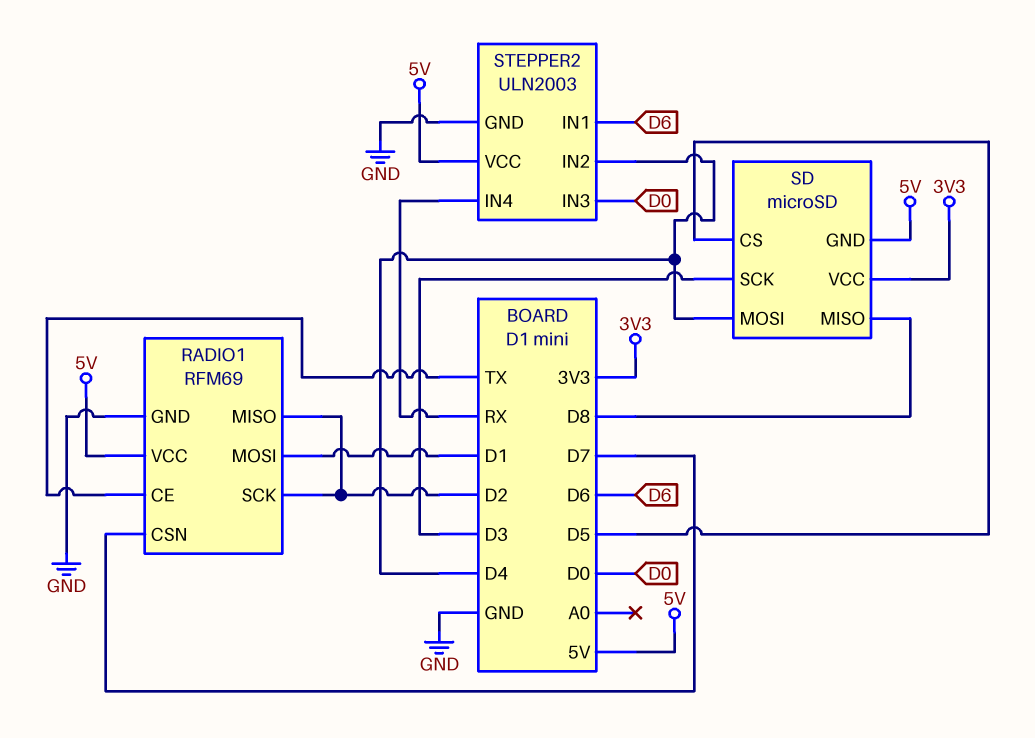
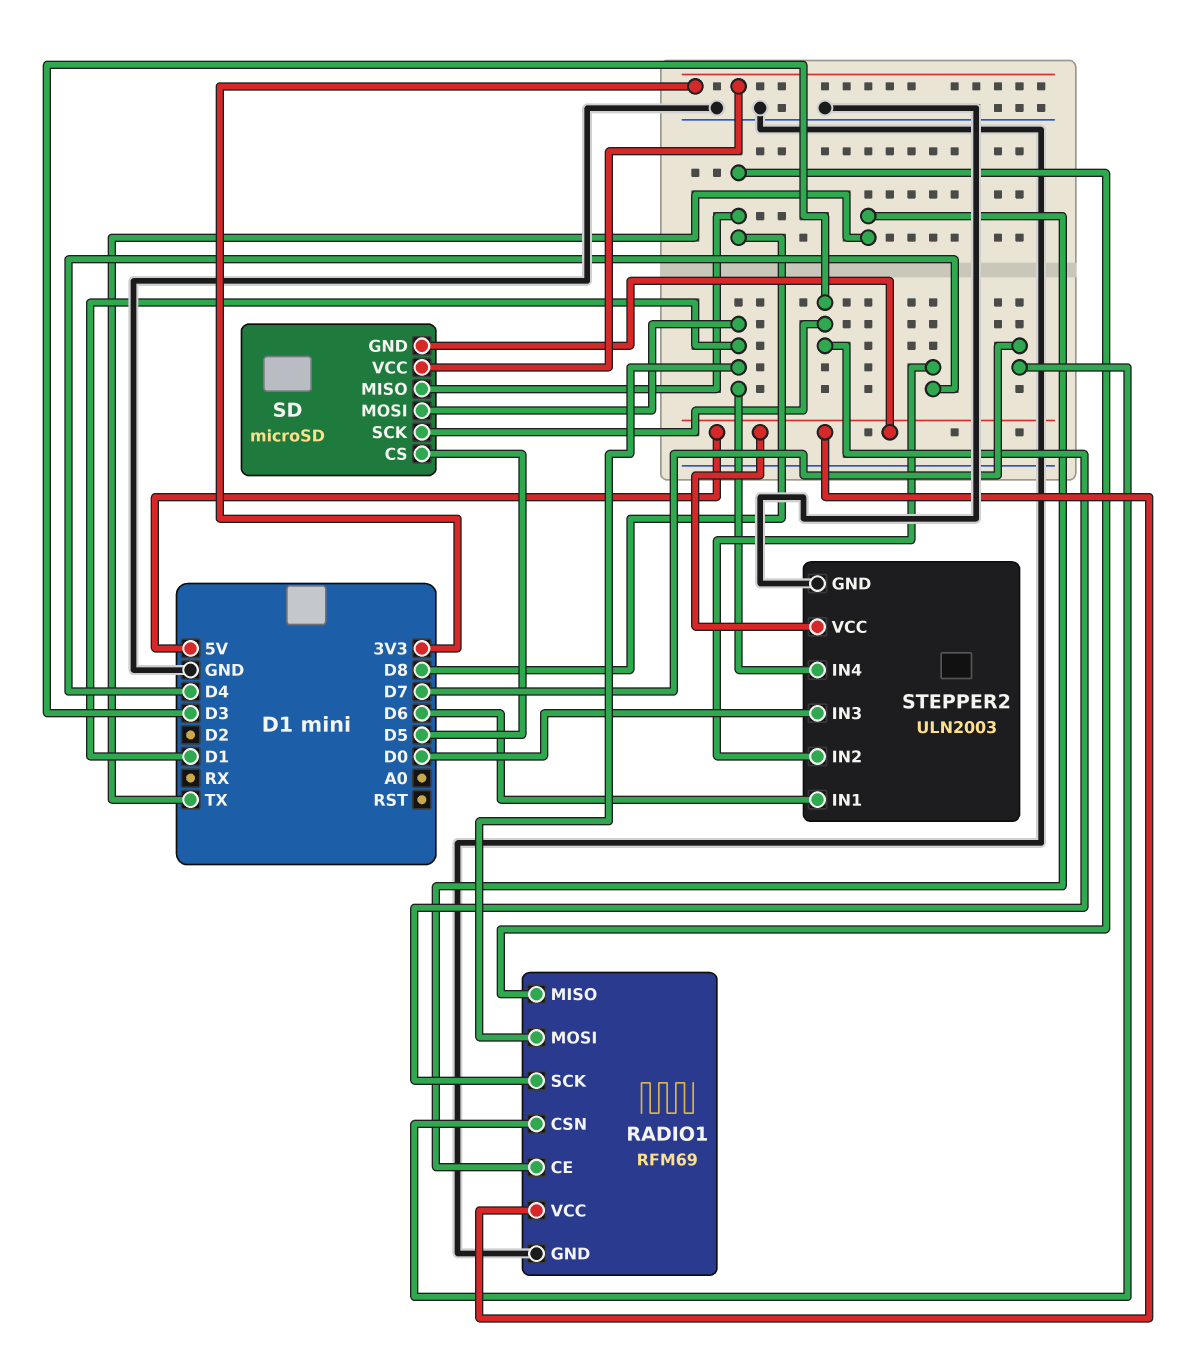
RADIO1 pin MISO: D2 -> D8
RADIO1 pin SCK: D2 -> D3
SD pin MOSI: D4 -> D1
STEPPER2 pin IN4: RX -> D1

